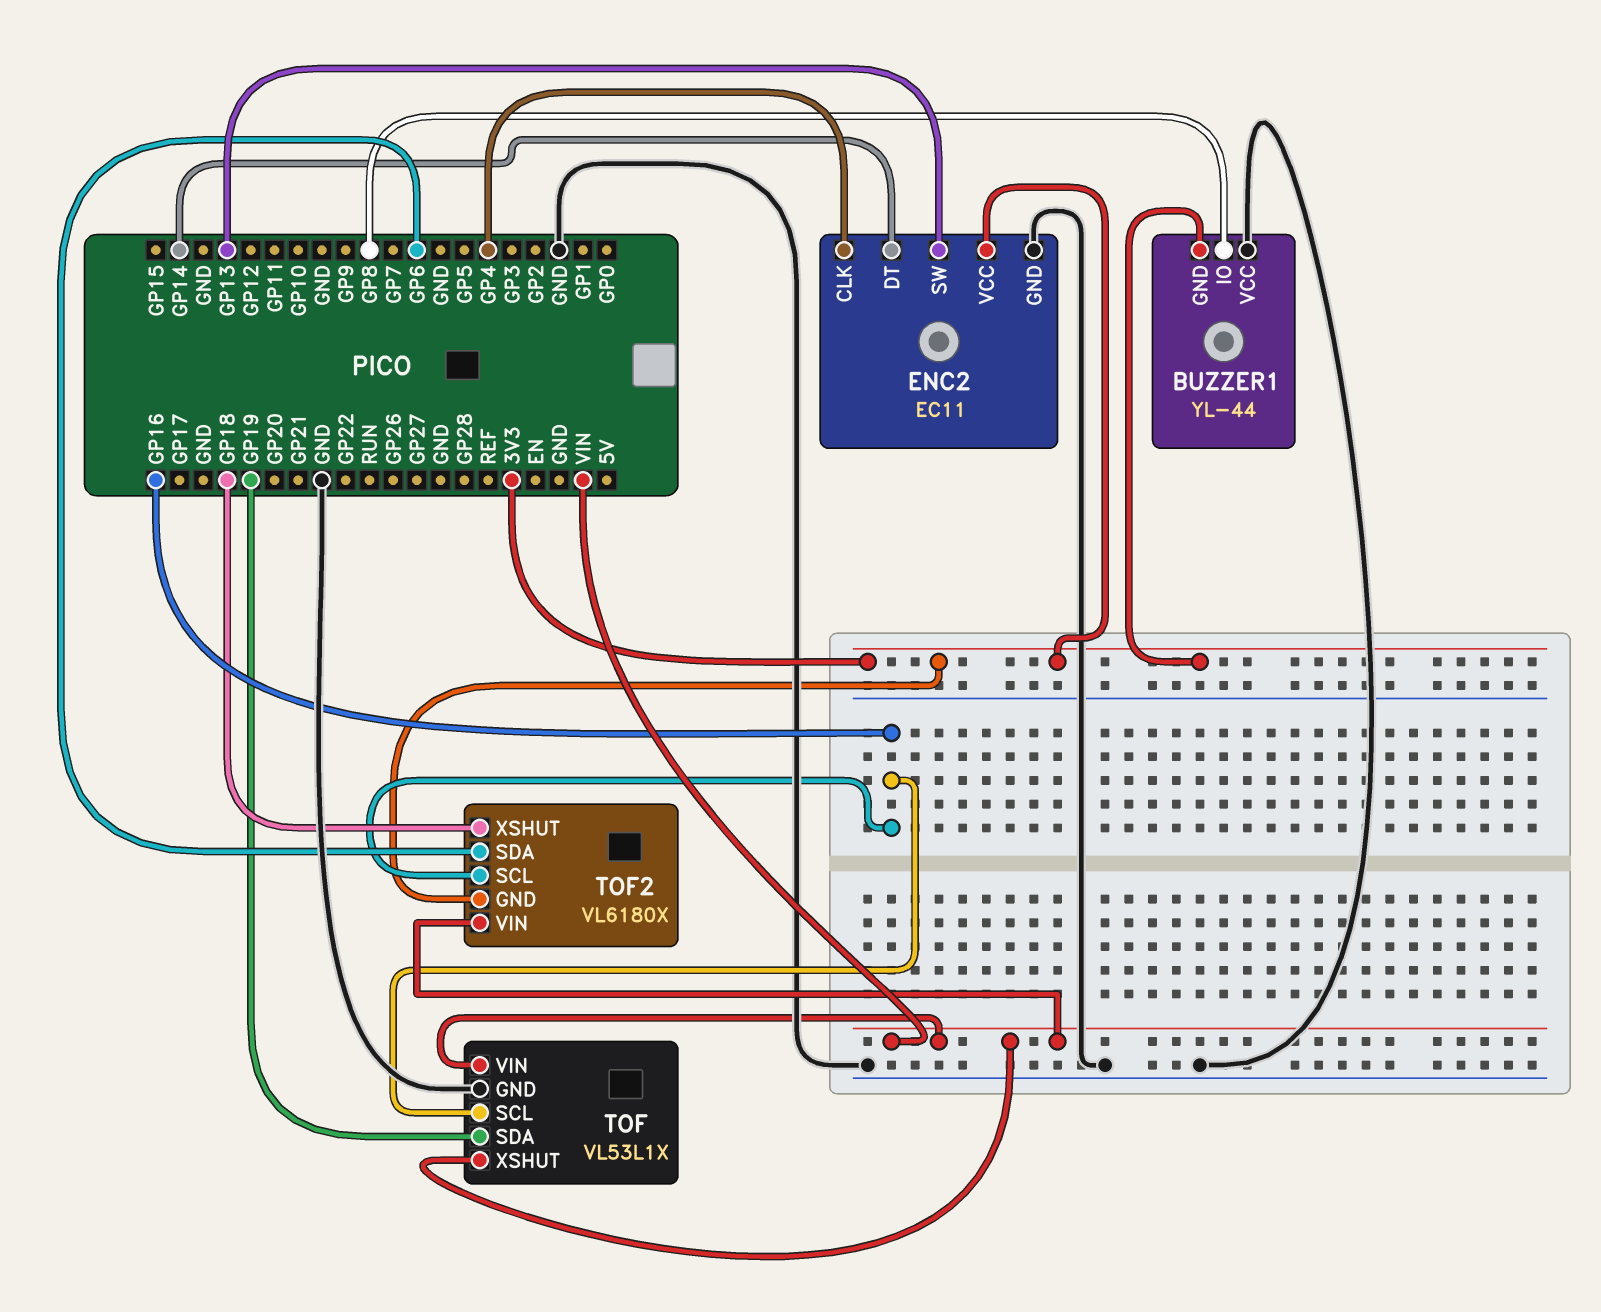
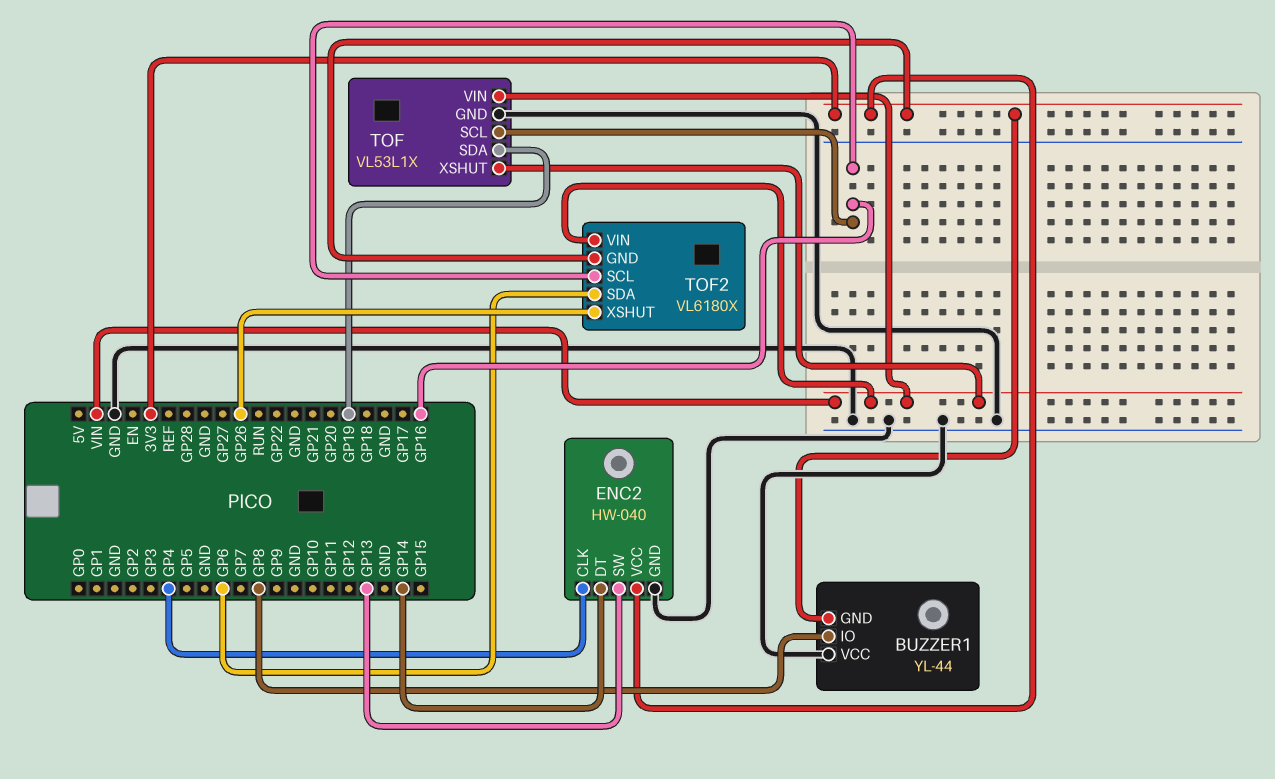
ENC2: EC11 -> HW-040
TOF2 pin XSHUT: GP18 -> GP26

